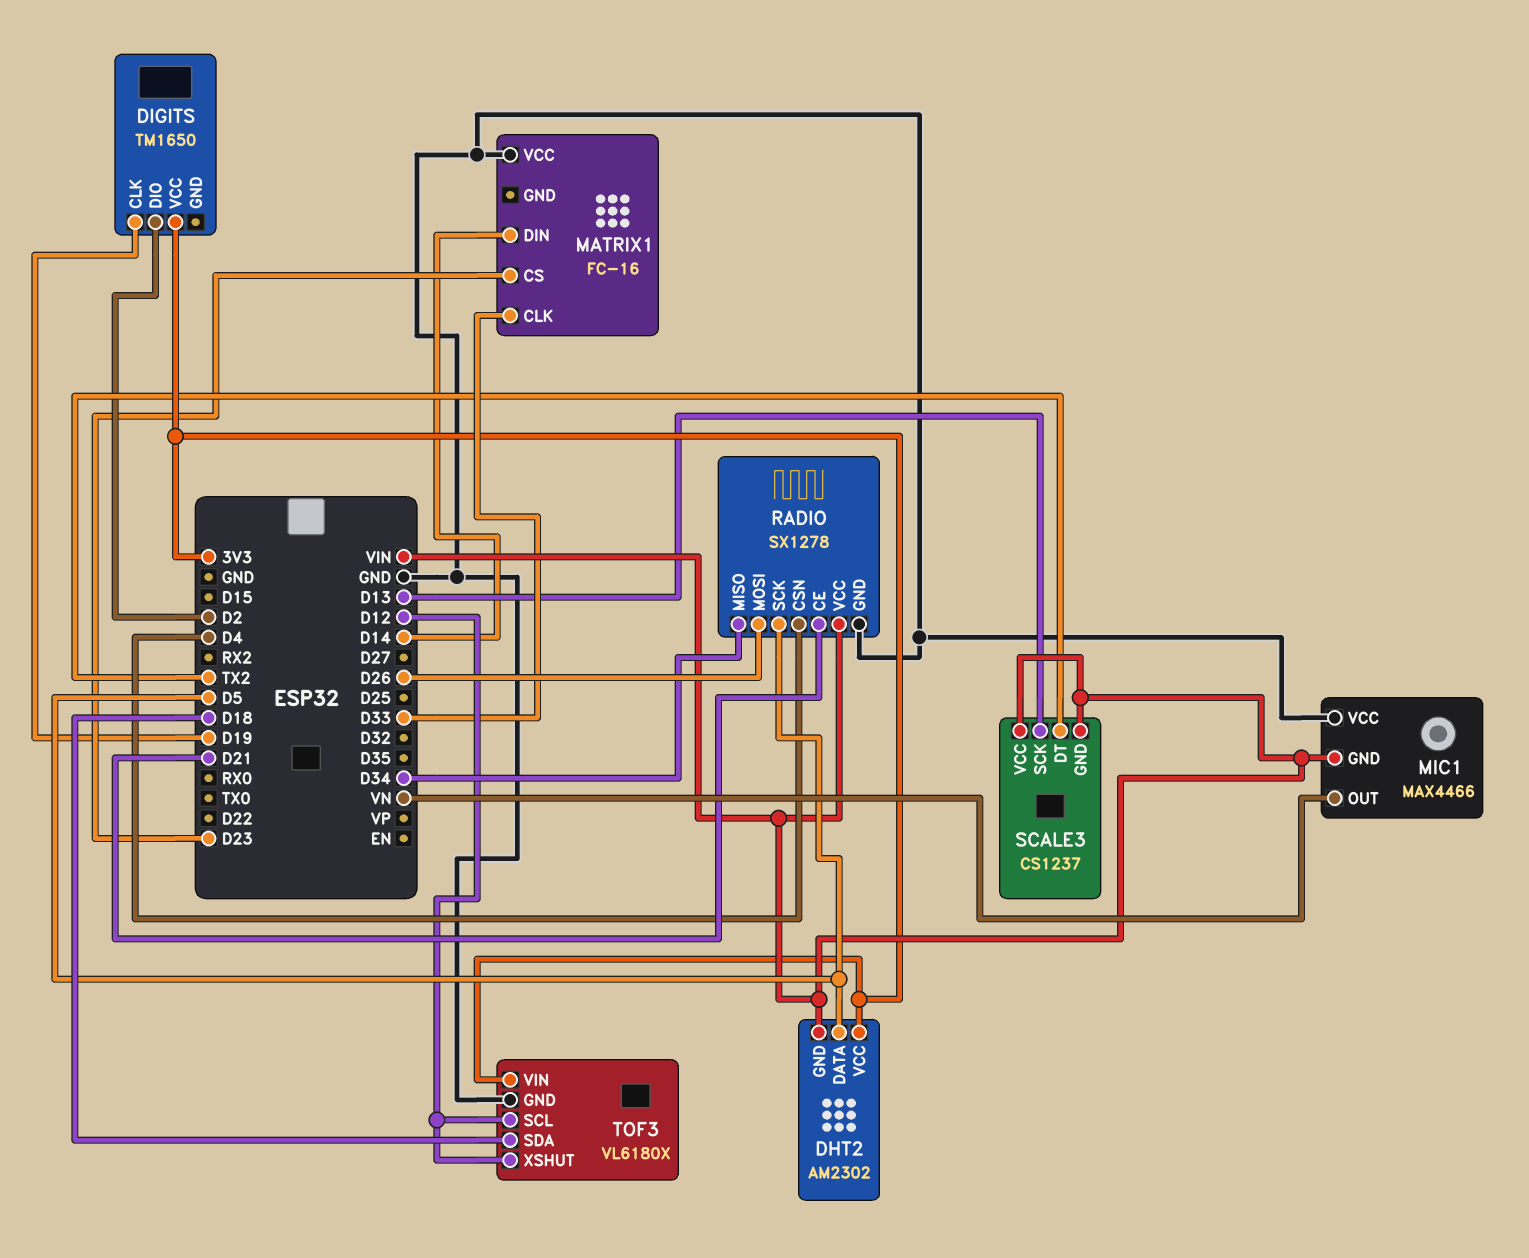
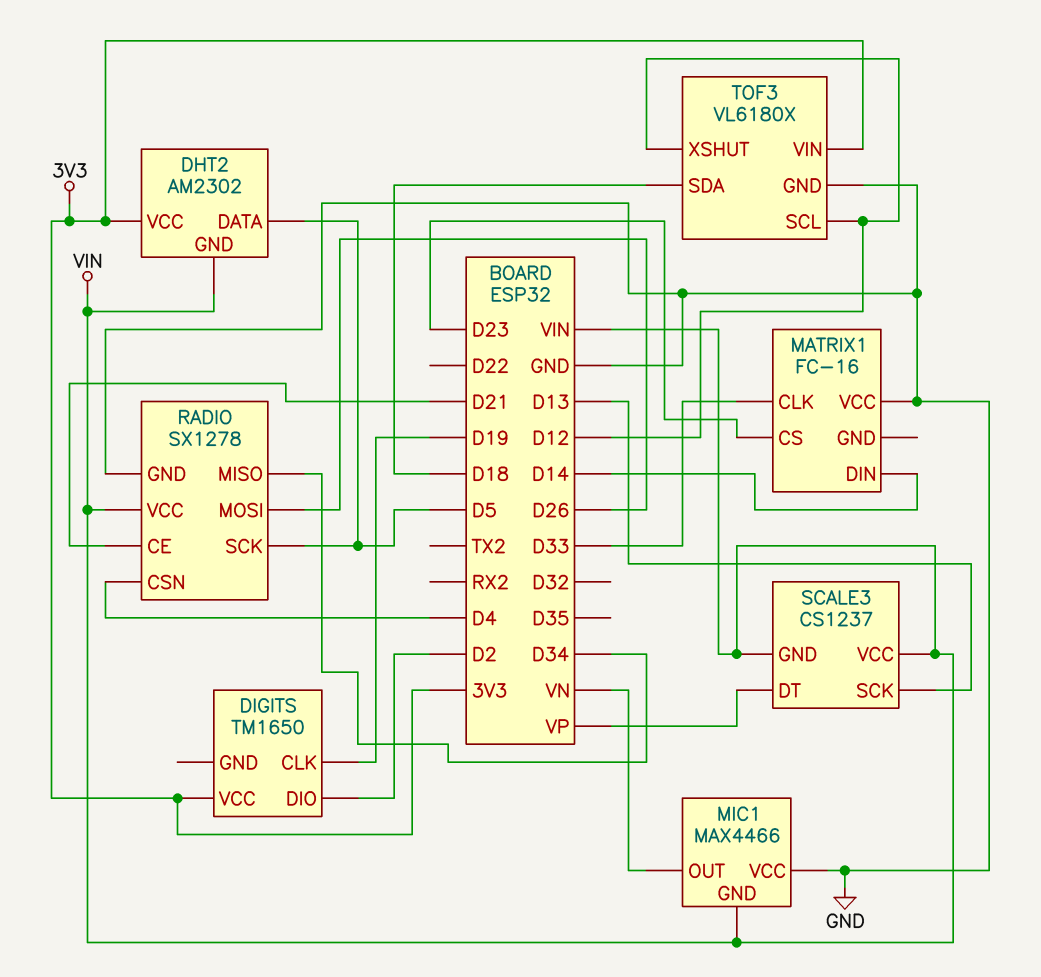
SCALE3 pin DT: TX2 -> VP

